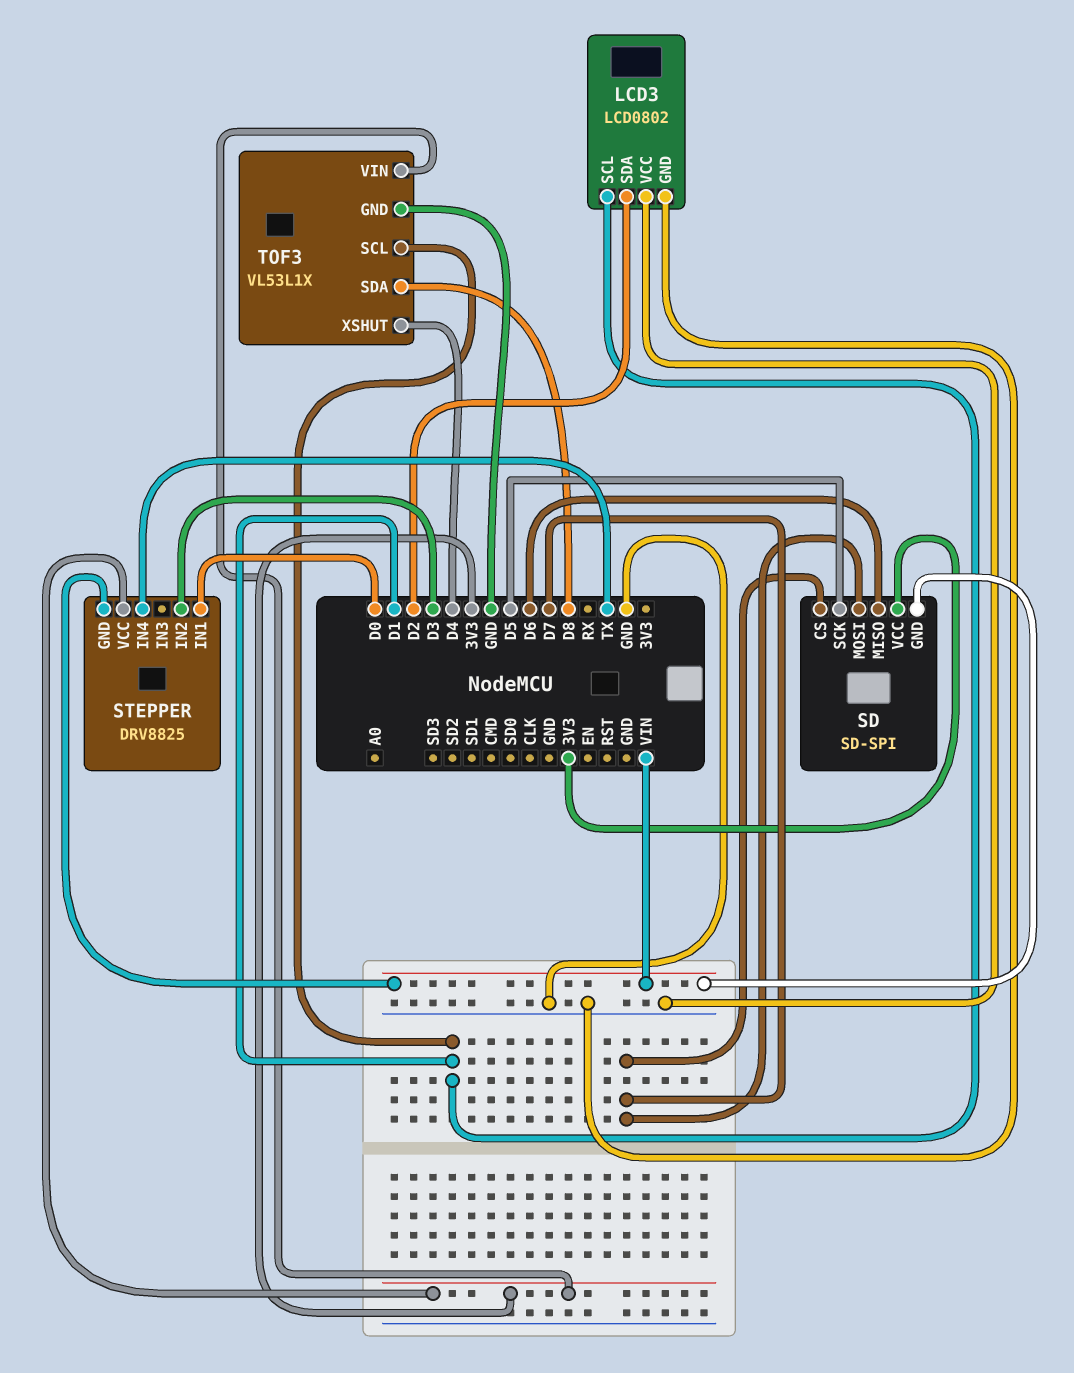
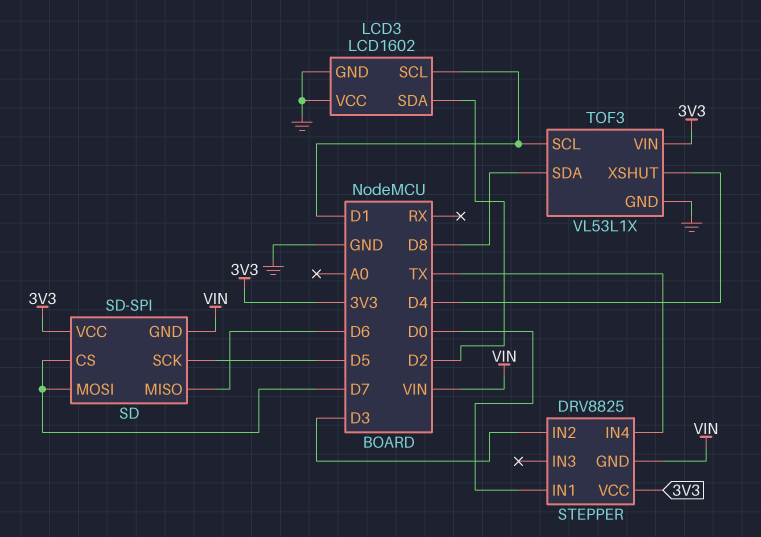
LCD3: LCD0802 -> LCD1602

